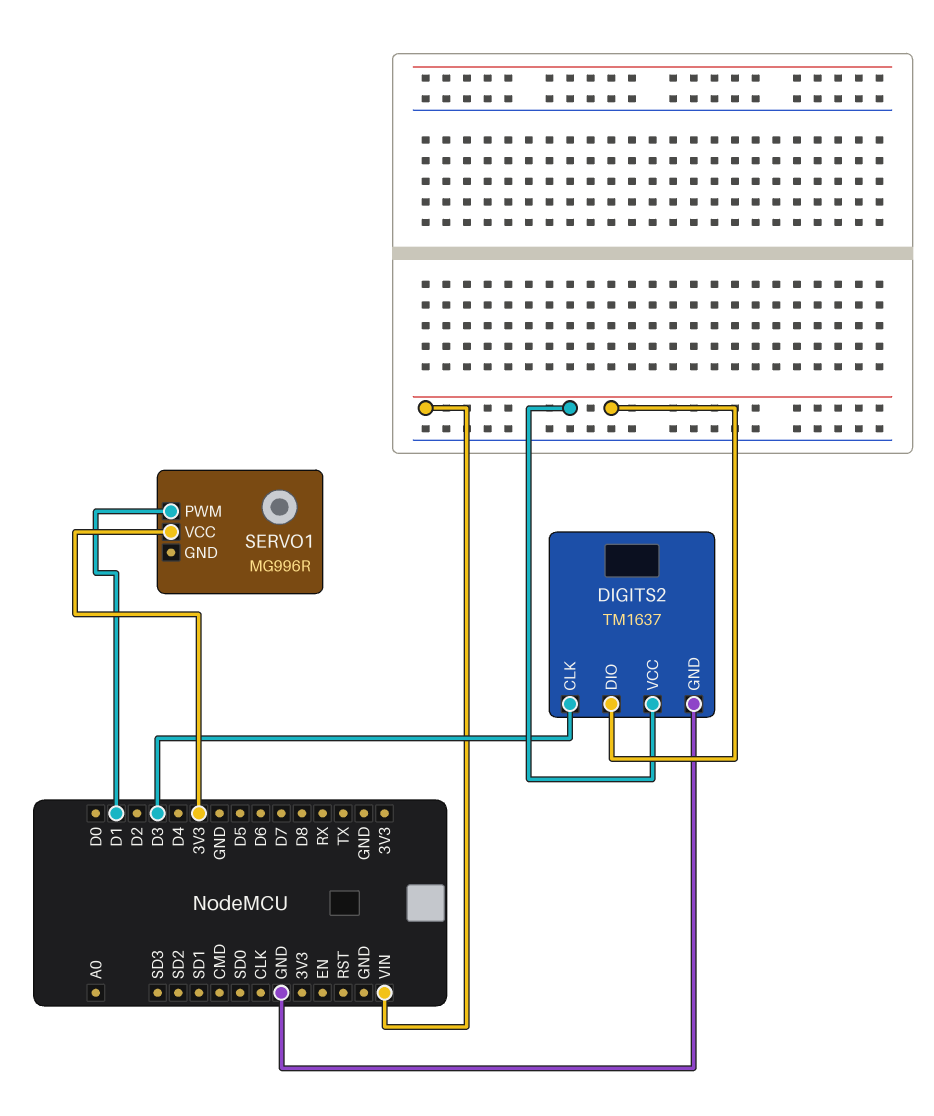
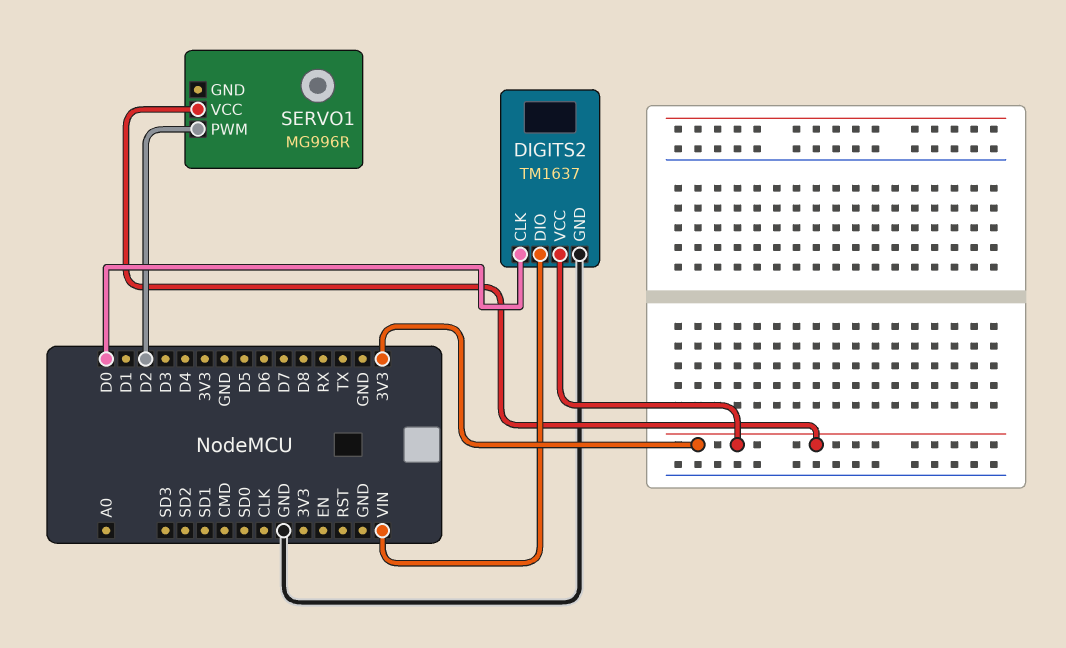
DIGITS2 pin CLK: D3 -> D0
DIGITS2 pin VCC: VIN -> 3V3
SERVO1 pin PWM: D1 -> D2

